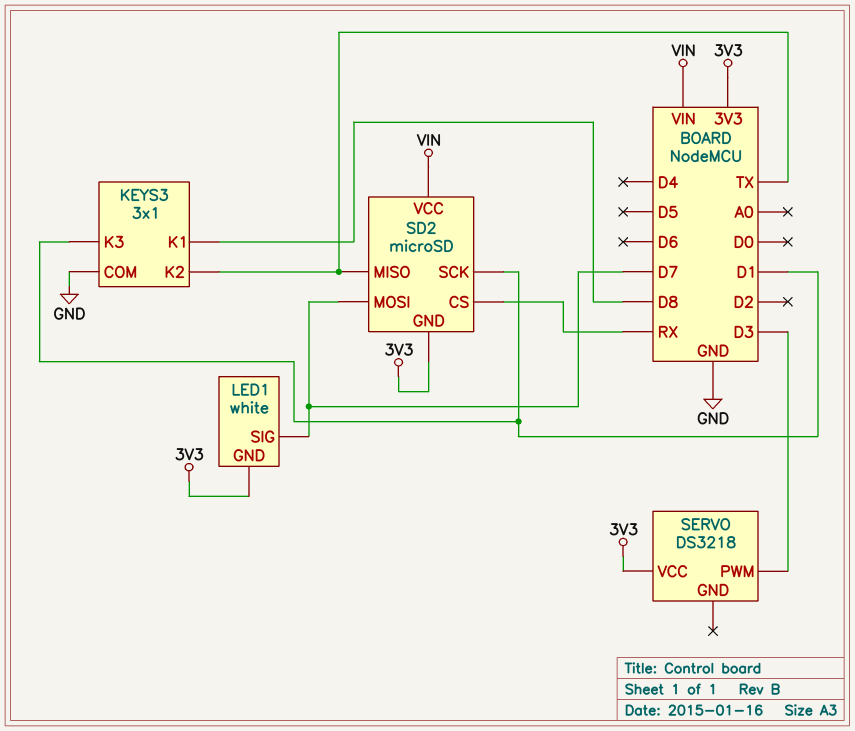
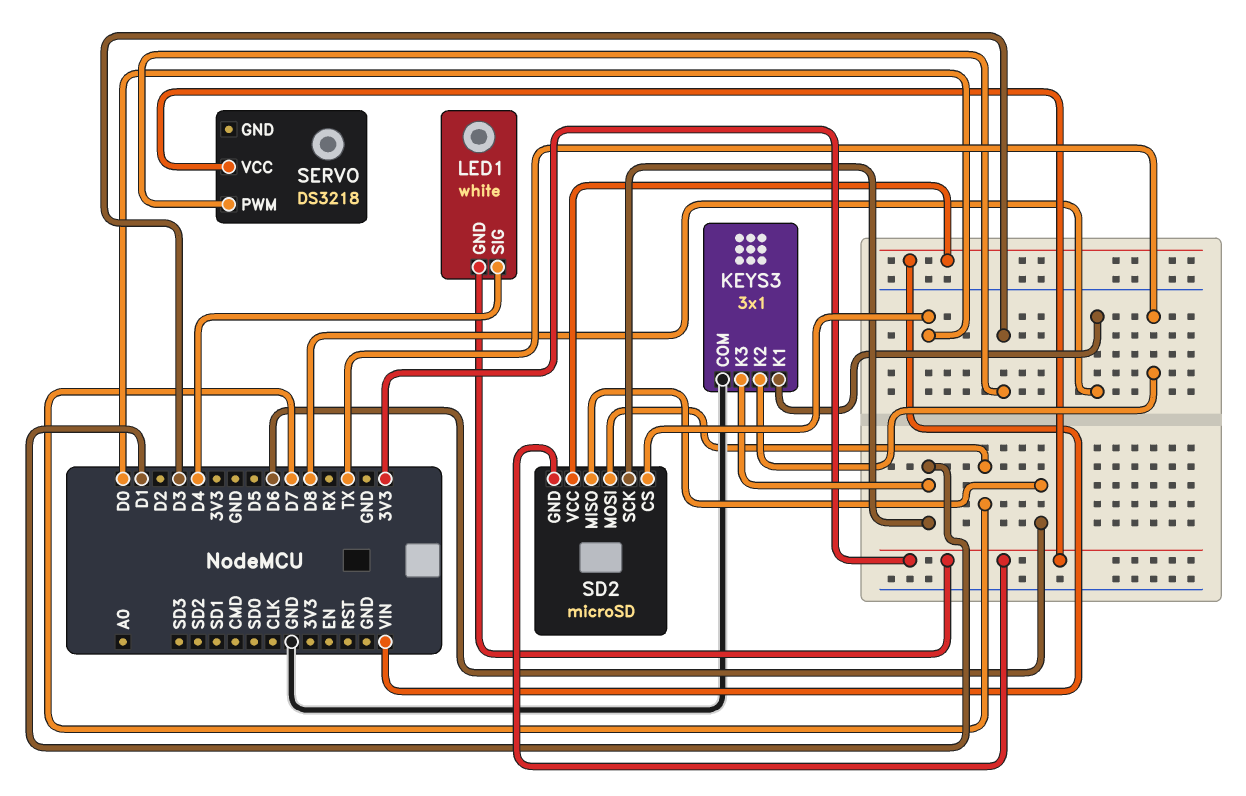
LED1 pin SIG: D7 -> D4
SD2 pin CS: RX -> D0
SD2 pin MISO: TX -> D6

